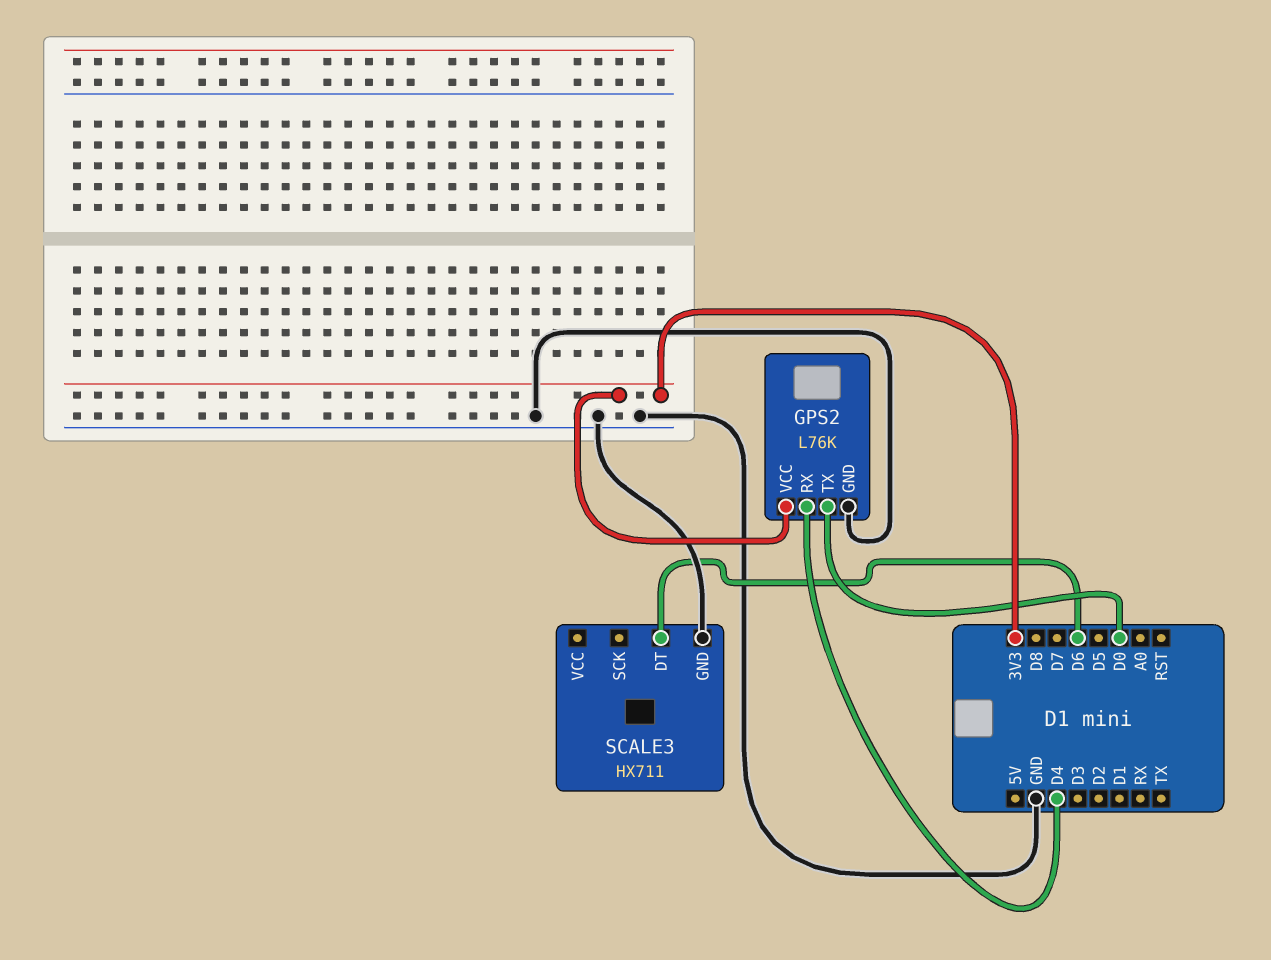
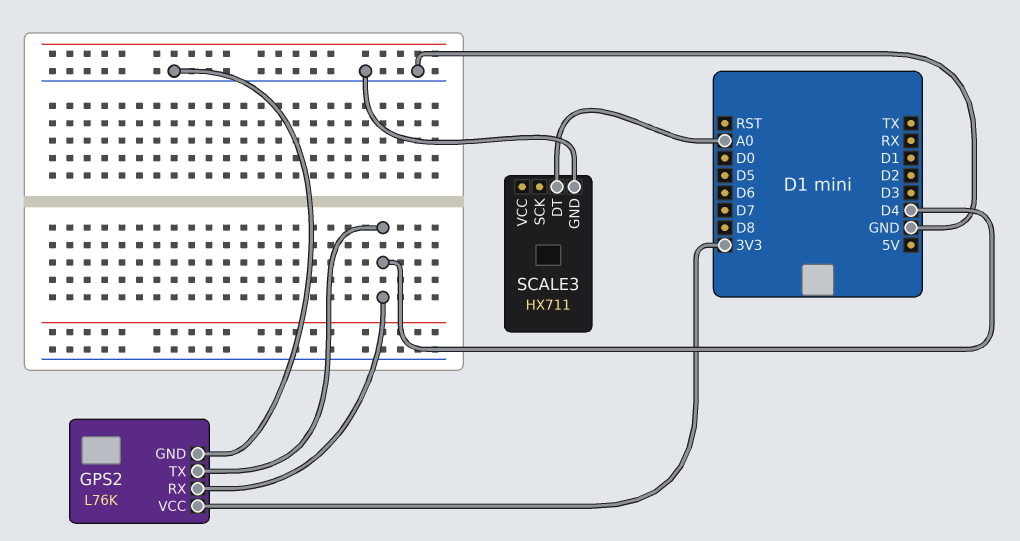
GPS2 pin TX: D0 -> D4
SCALE3 pin DT: D6 -> A0

